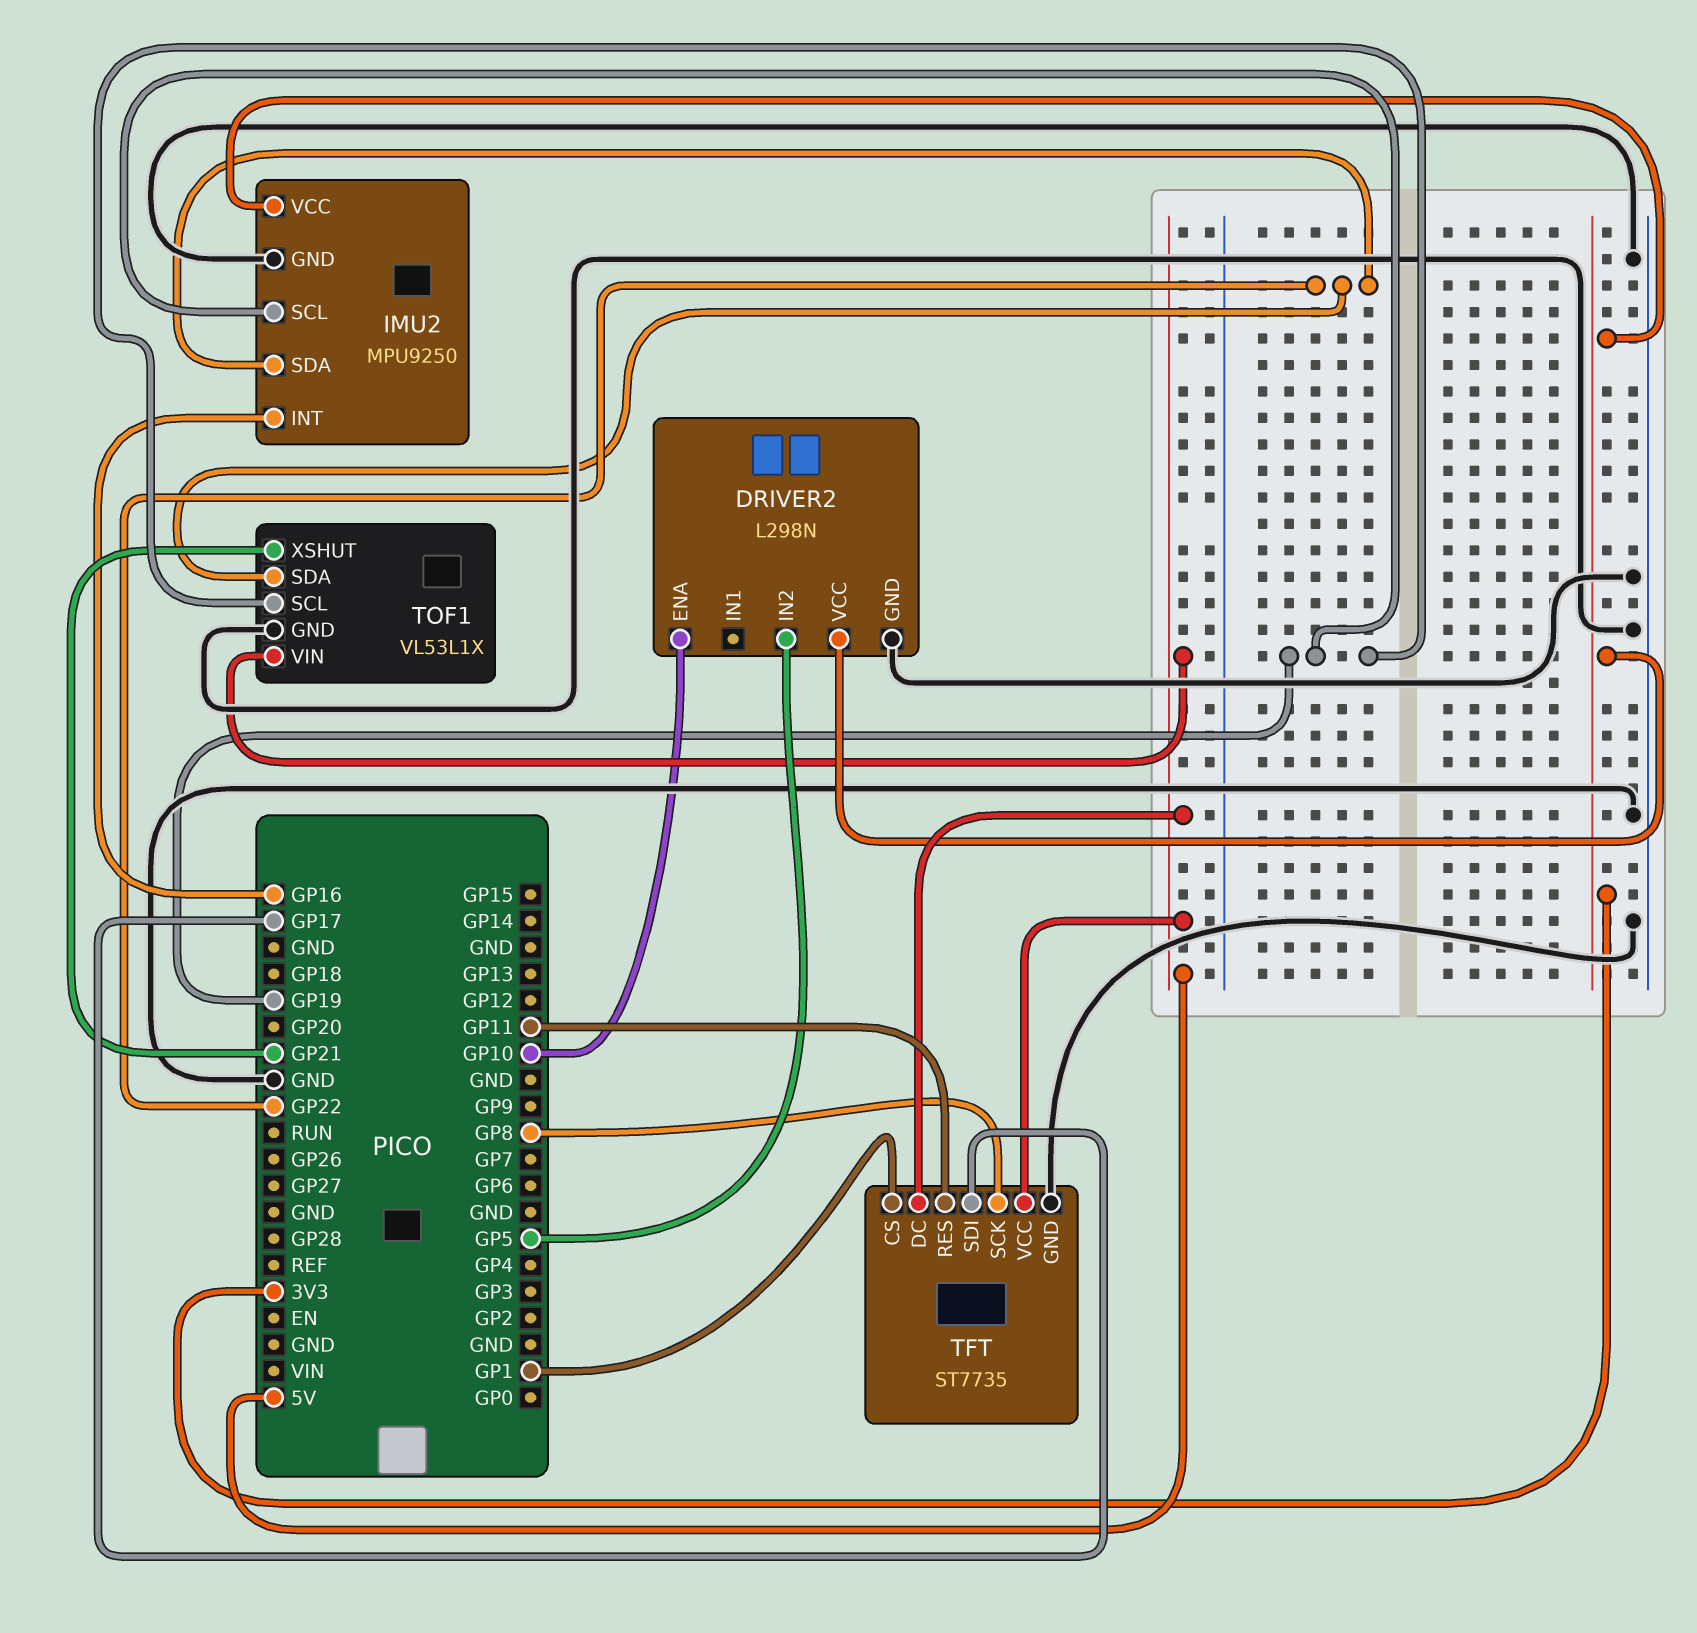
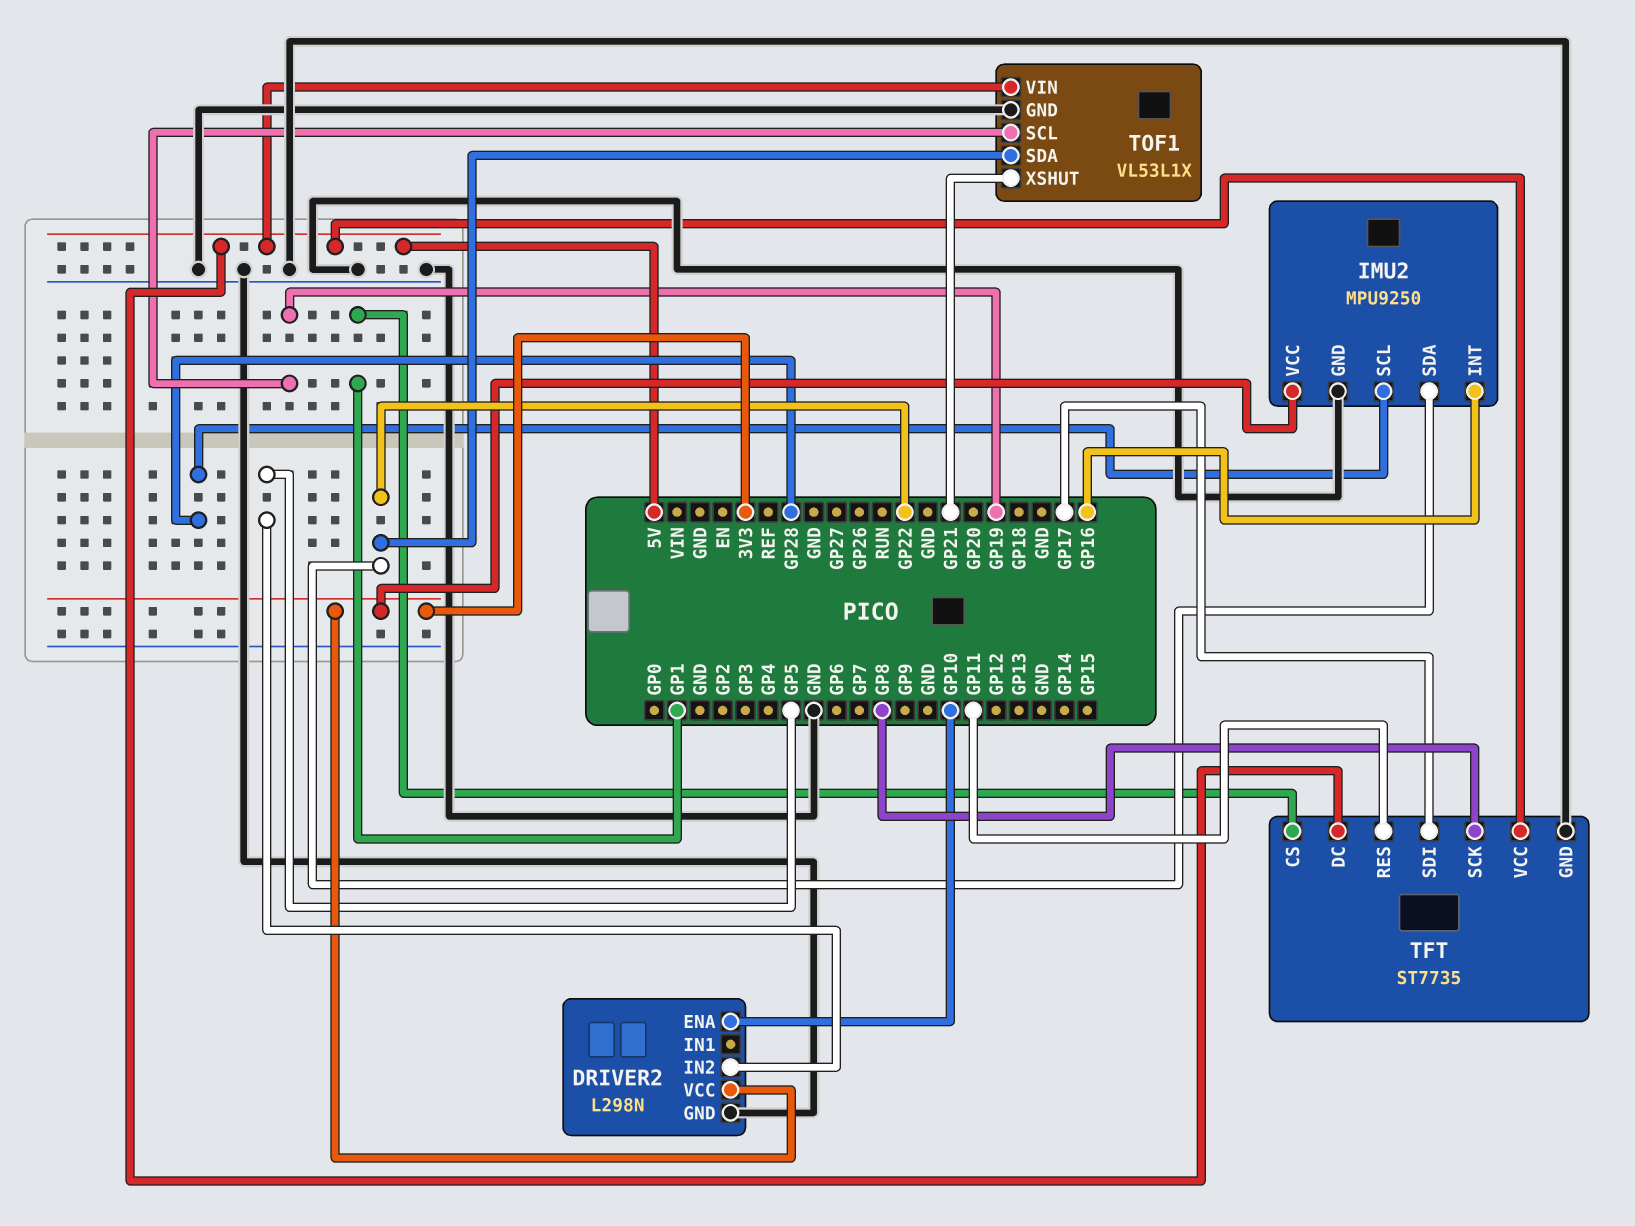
IMU2 pin SCL: GP19 -> GP28

